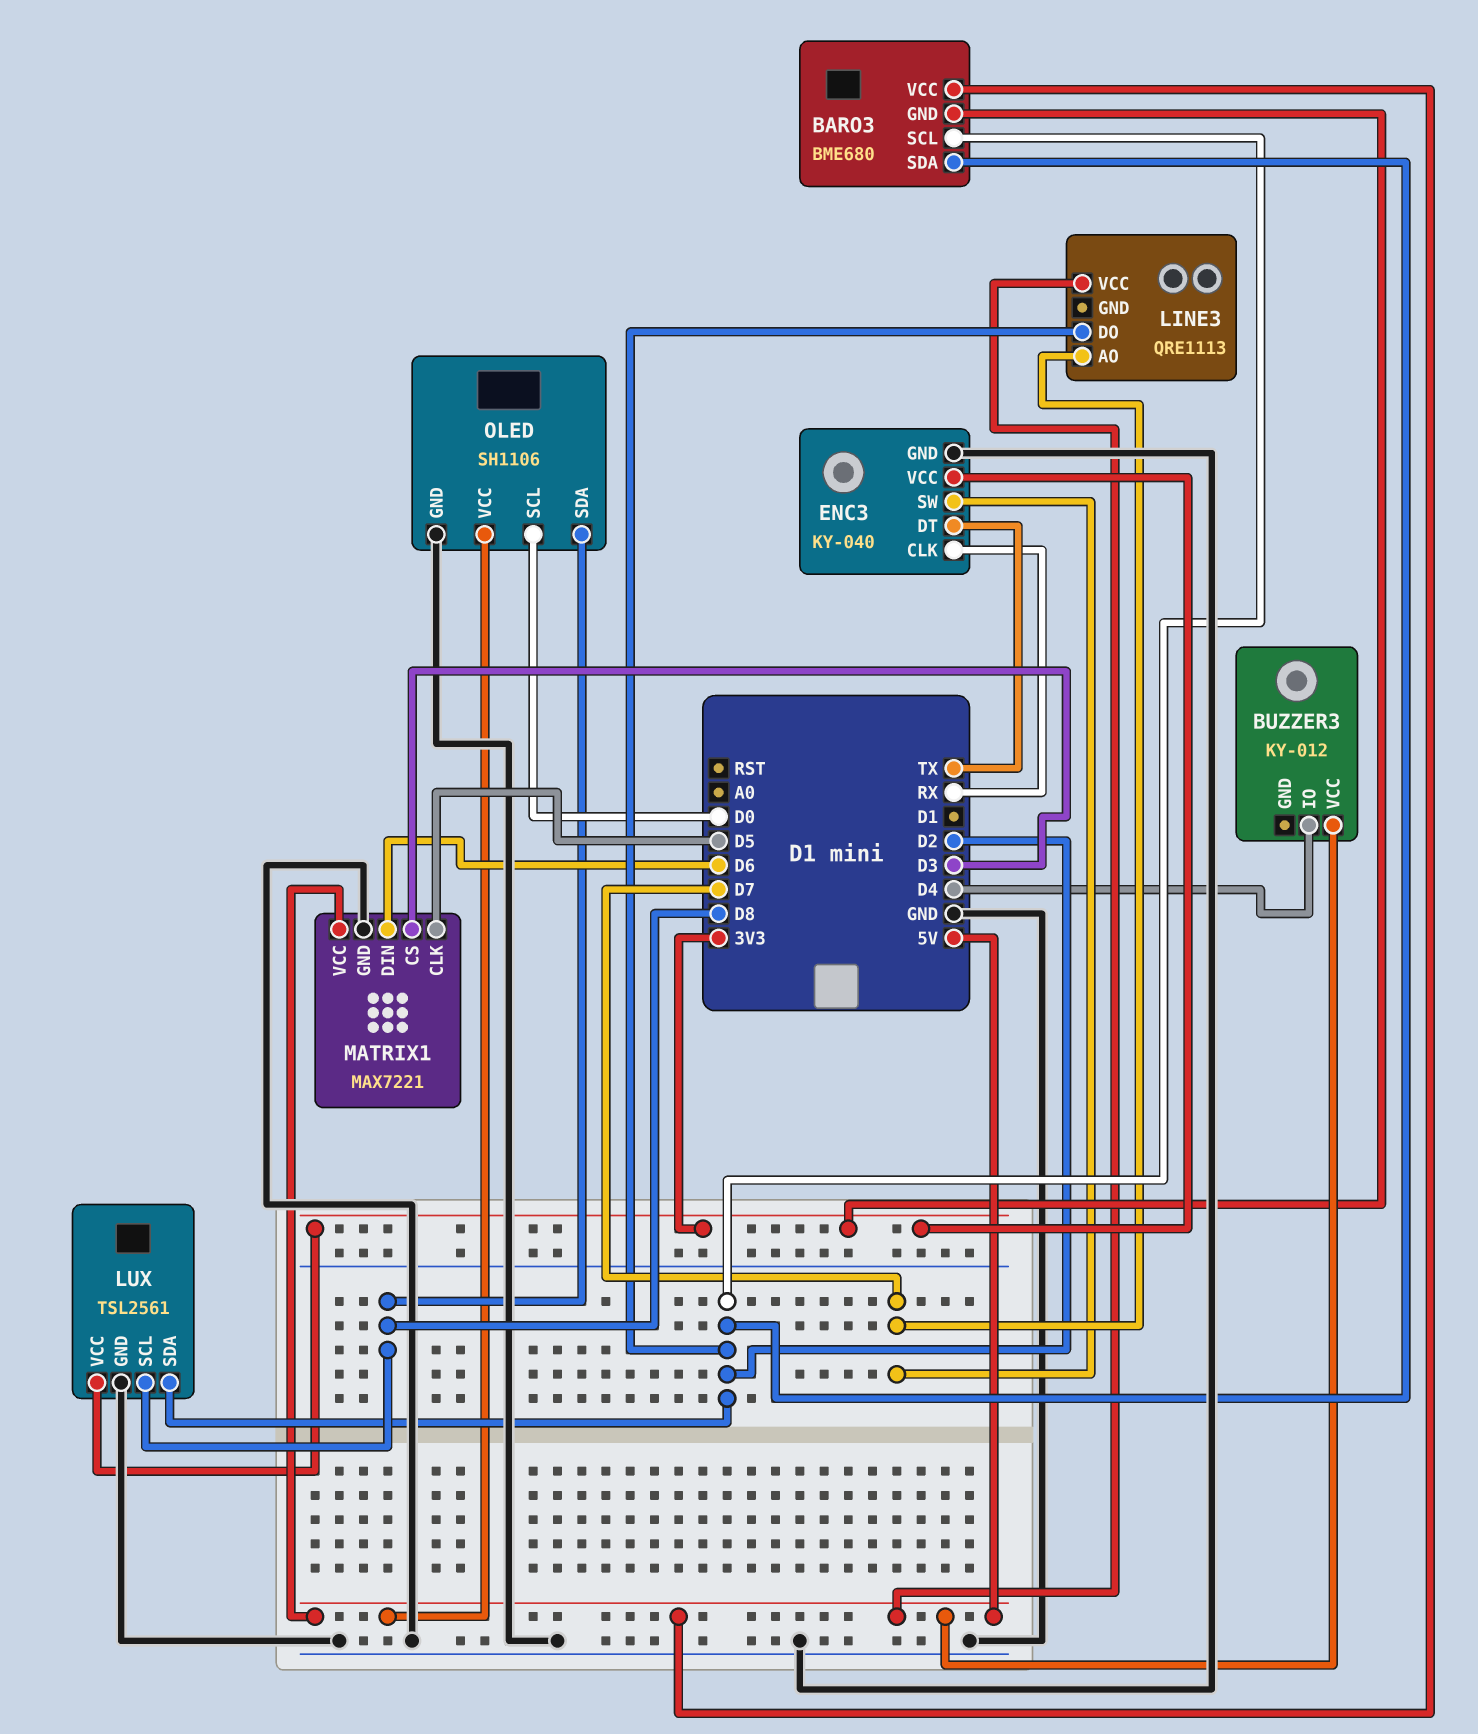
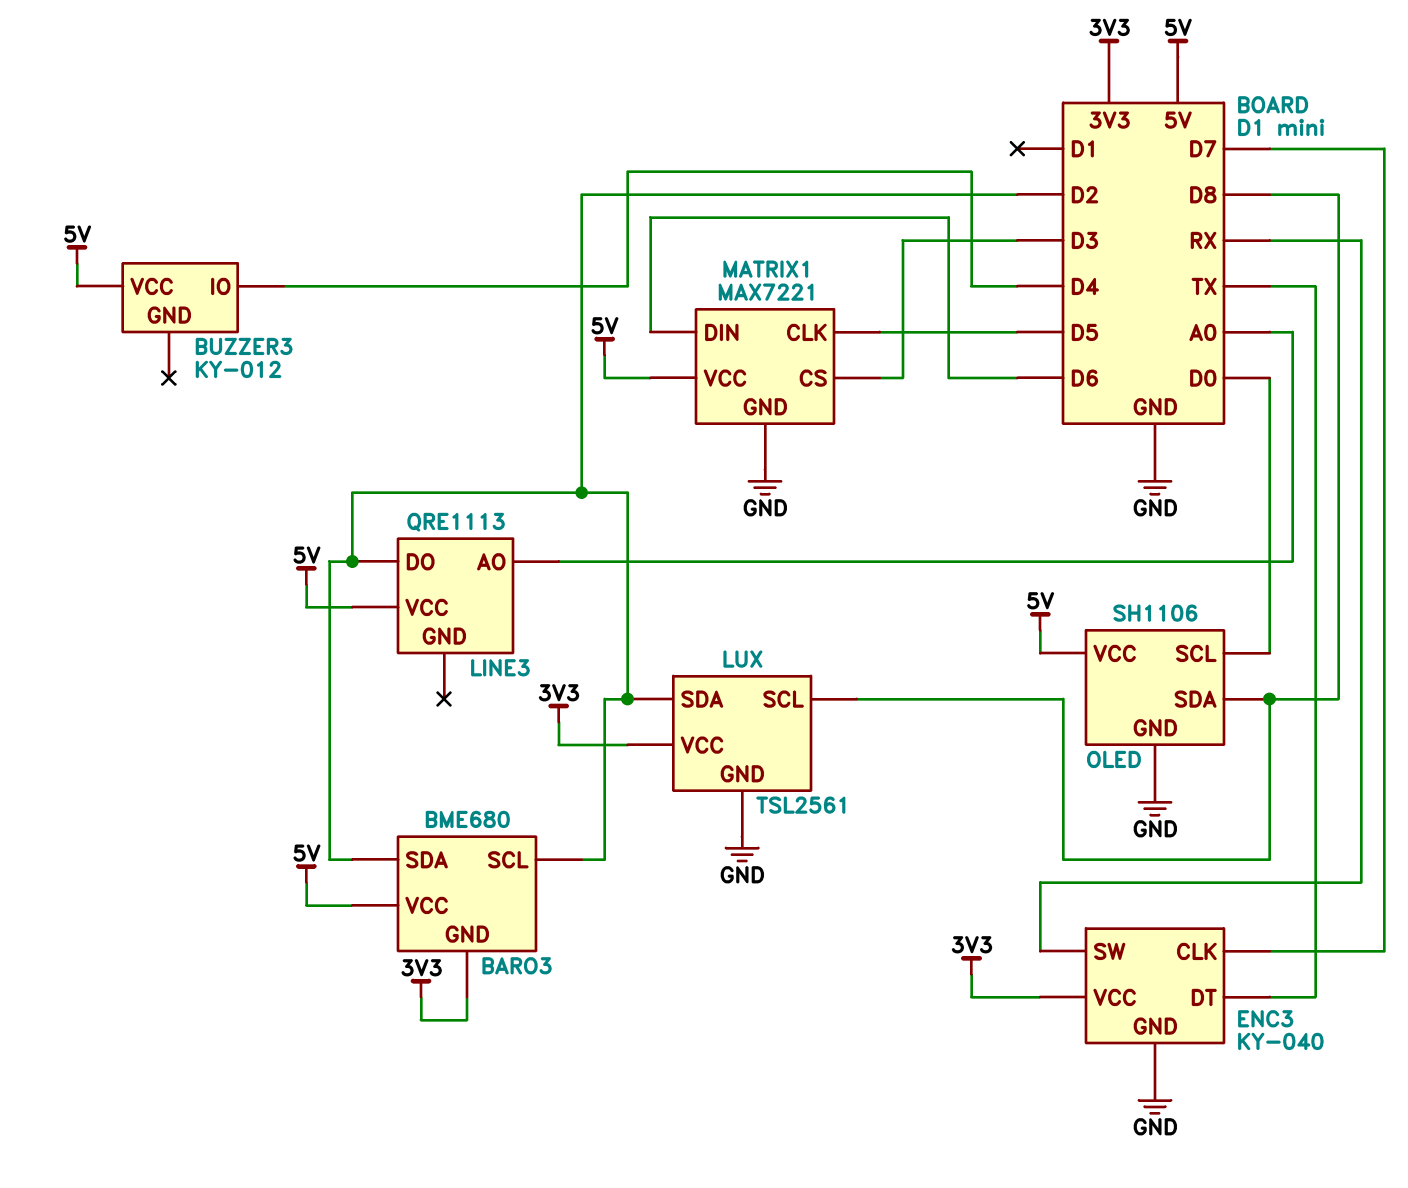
ENC3 pin CLK: RX -> D7
ENC3 pin SW: D7 -> RX
LINE3 pin AO: D7 -> A0

